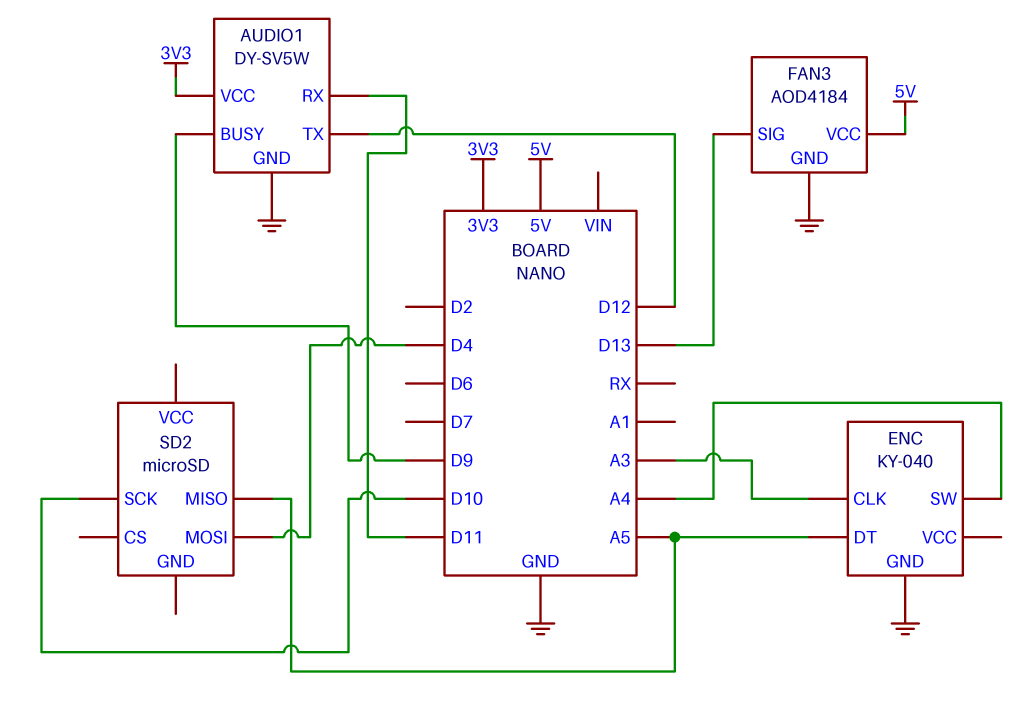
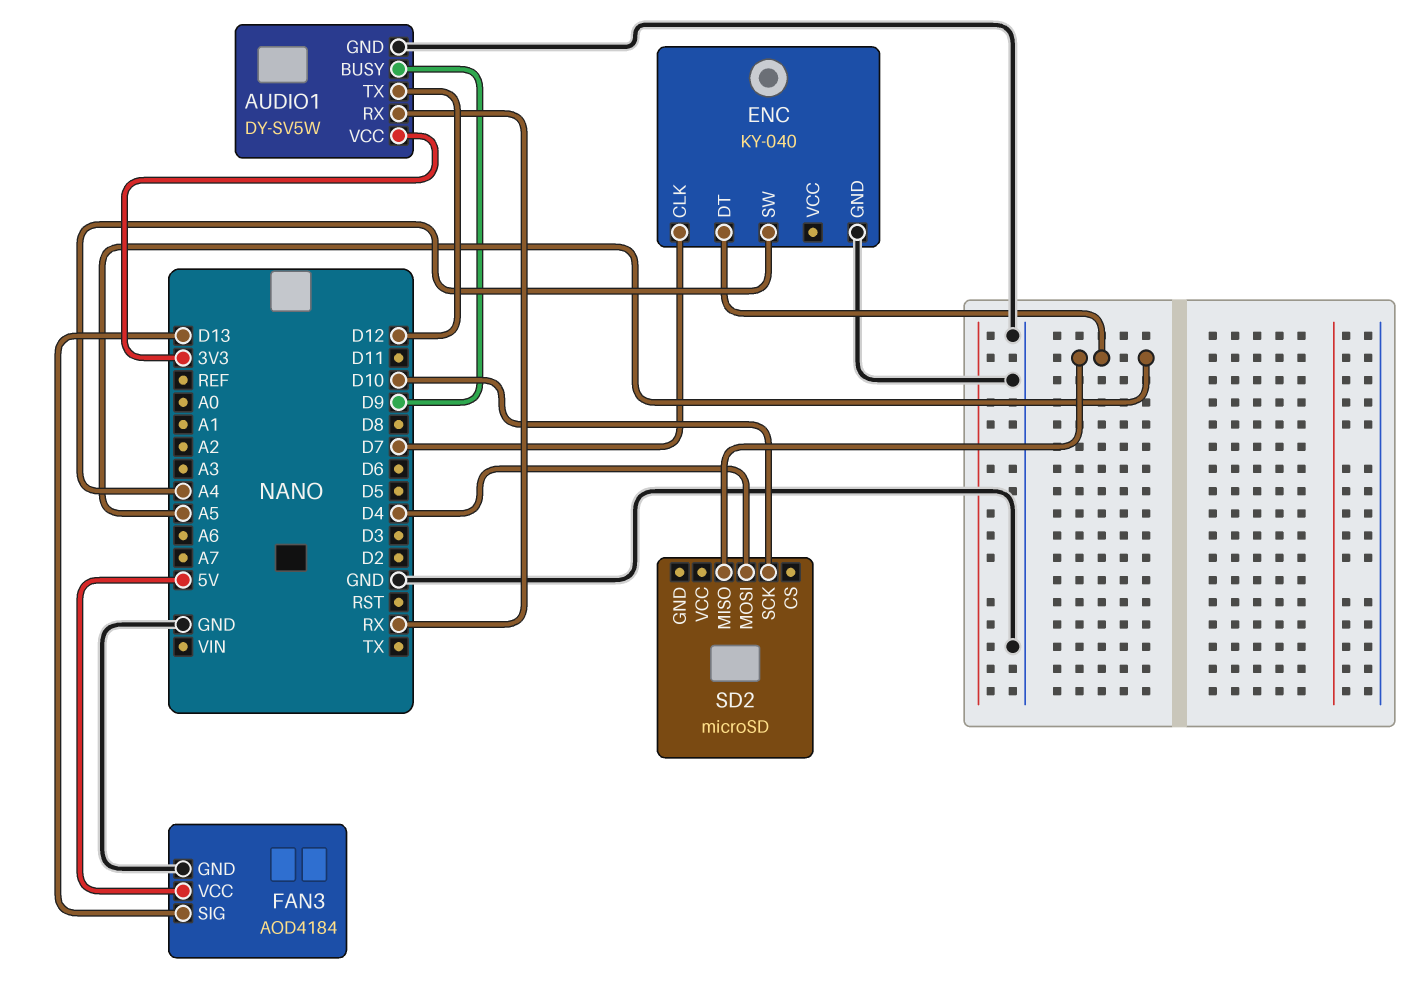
AUDIO1 pin RX: D11 -> RX
ENC pin CLK: A3 -> D7

